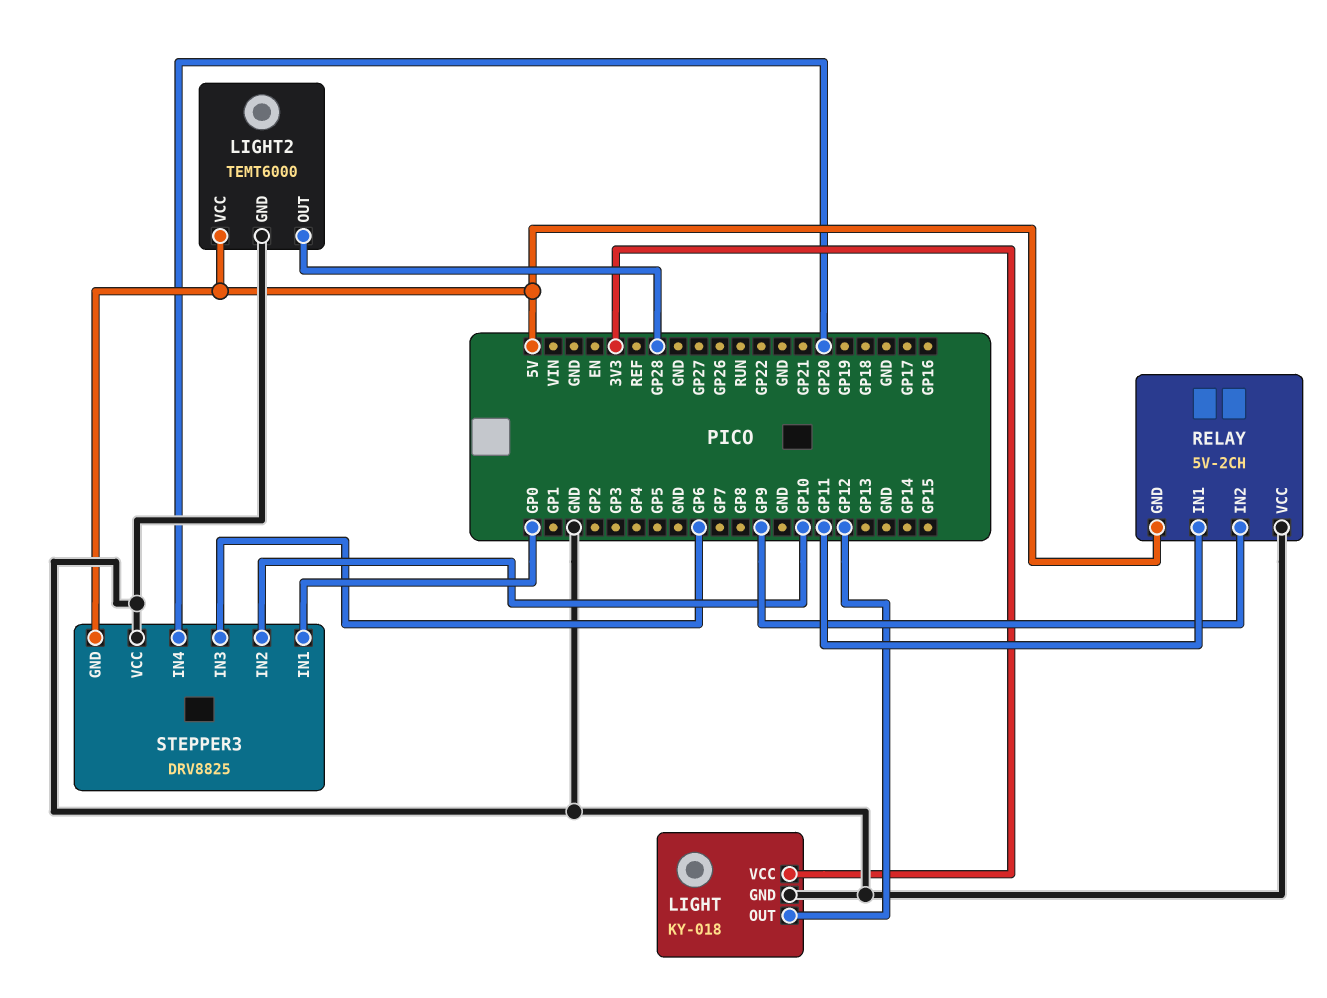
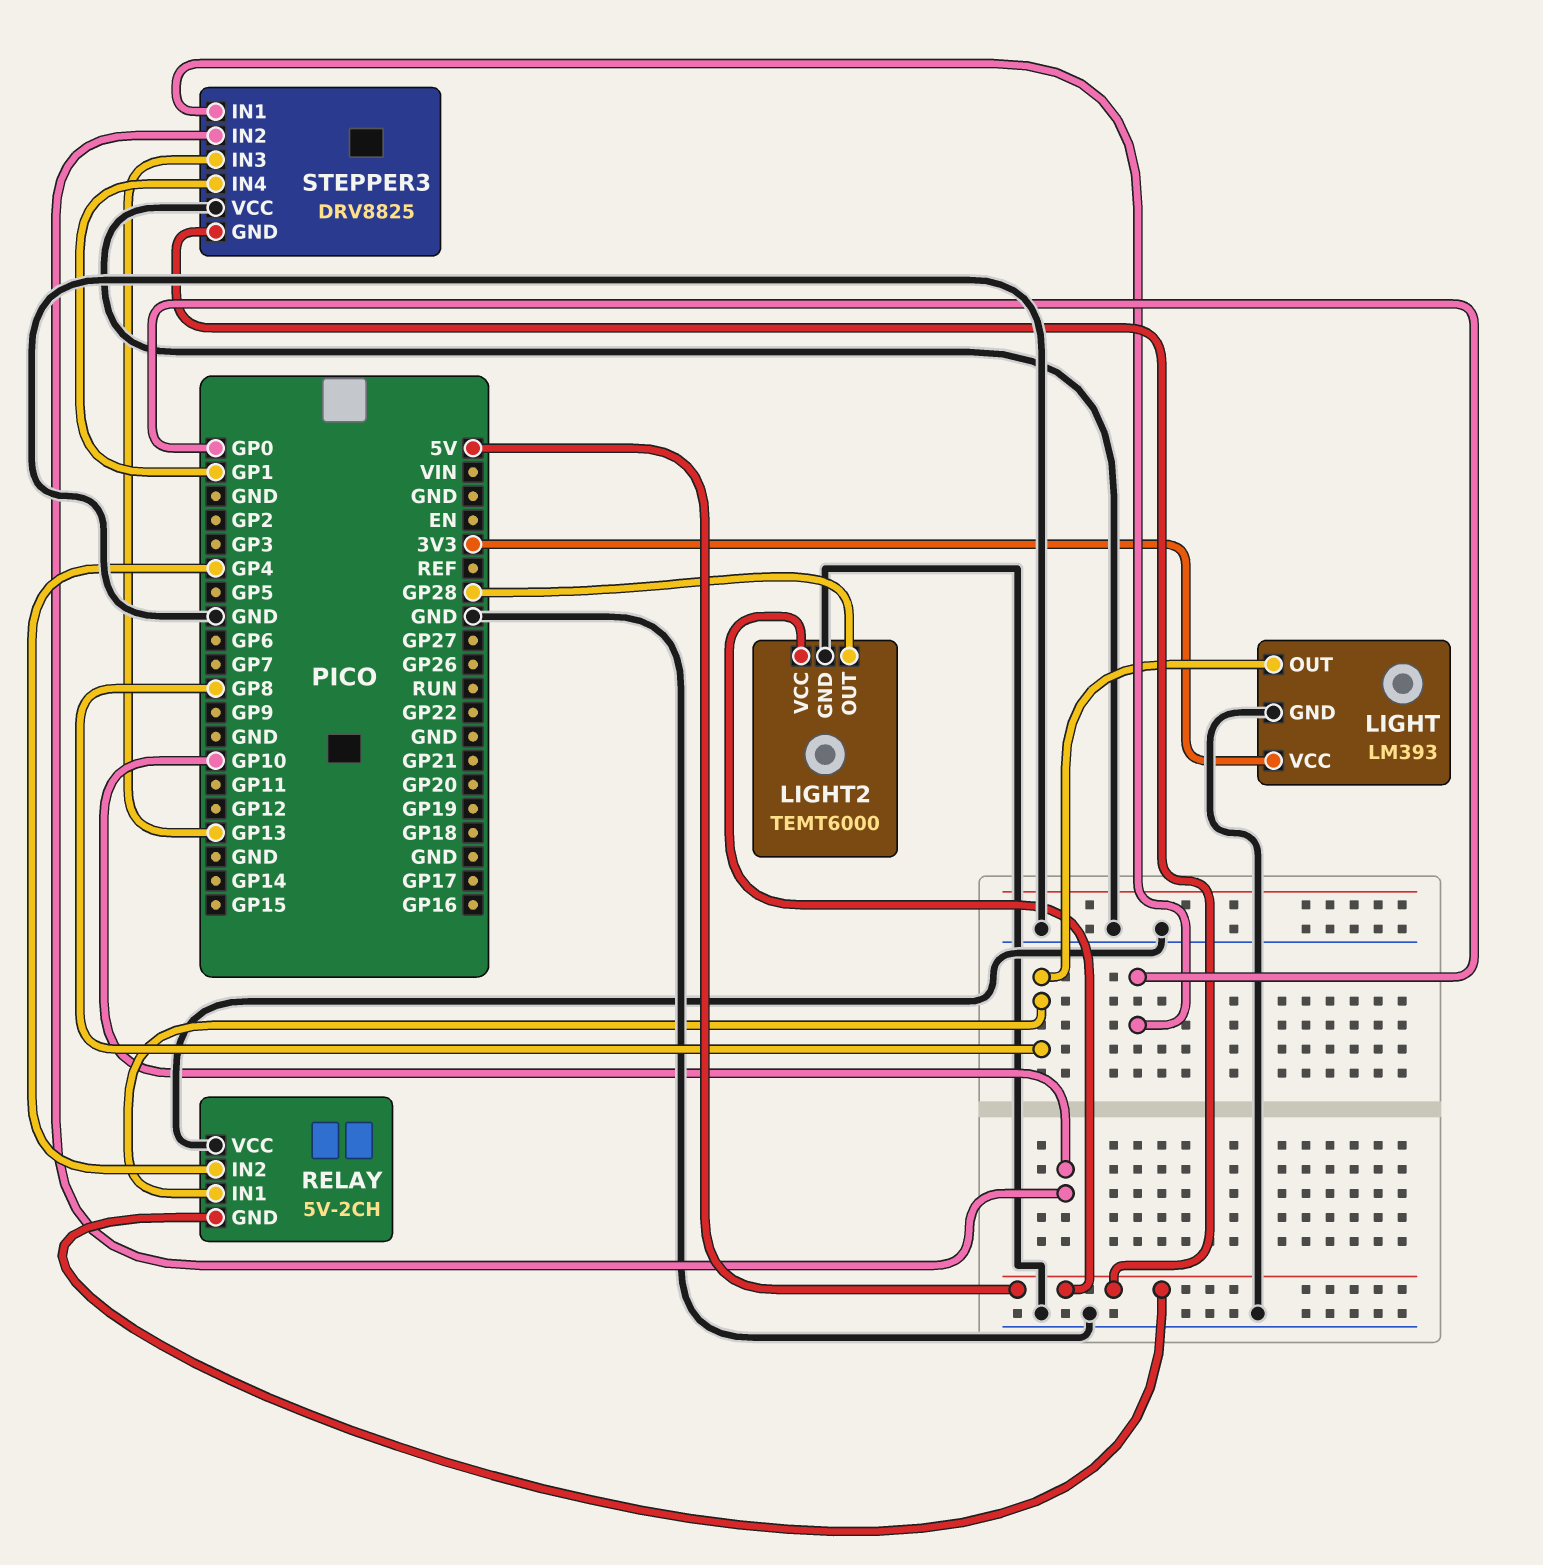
LIGHT: KY-018 -> LM393
LIGHT pin OUT: GP12 -> GP8
RELAY pin IN1: GP11 -> GP8
RELAY pin IN2: GP9 -> GP4
STEPPER3 pin IN3: GP6 -> GP13
STEPPER3 pin IN4: GP20 -> GP1

